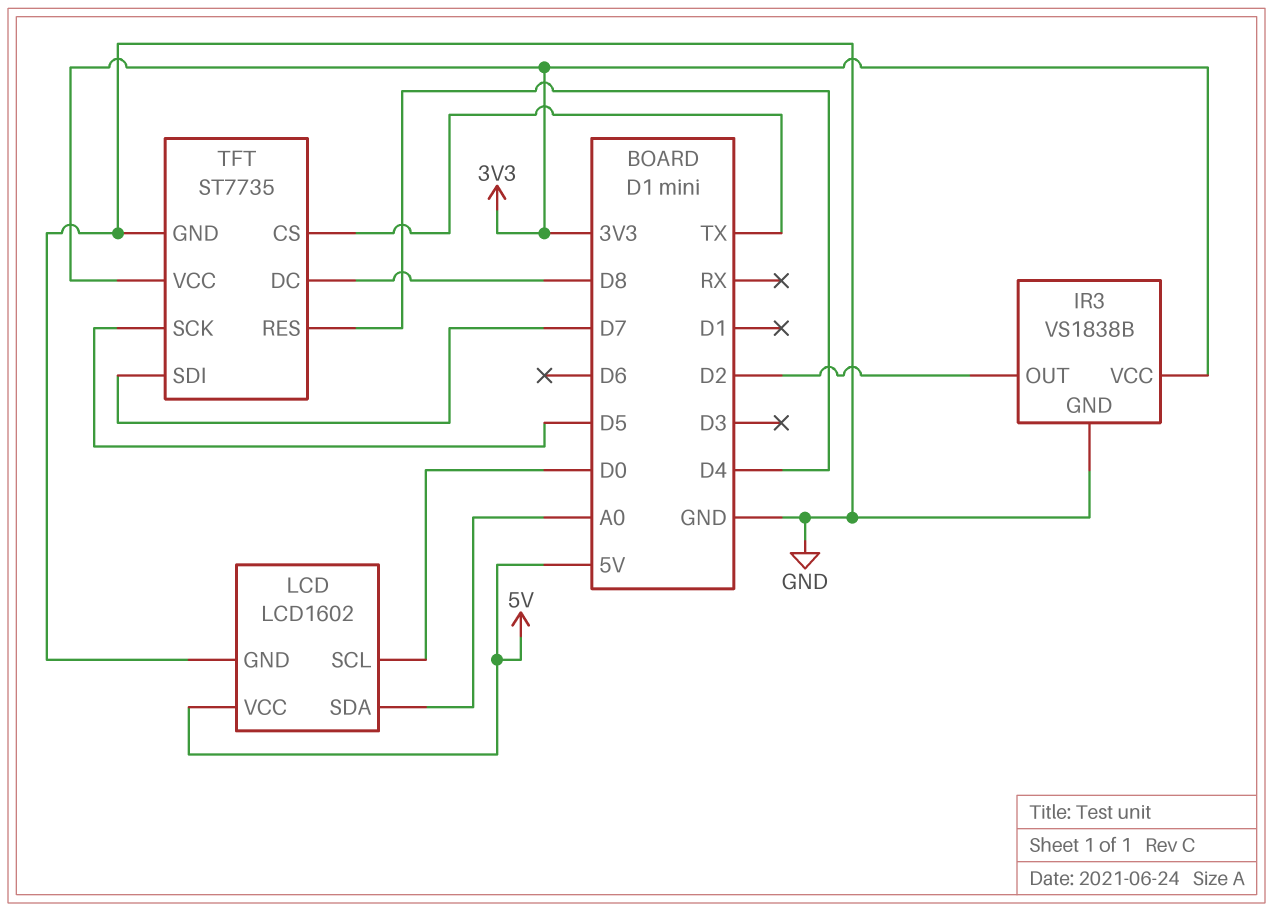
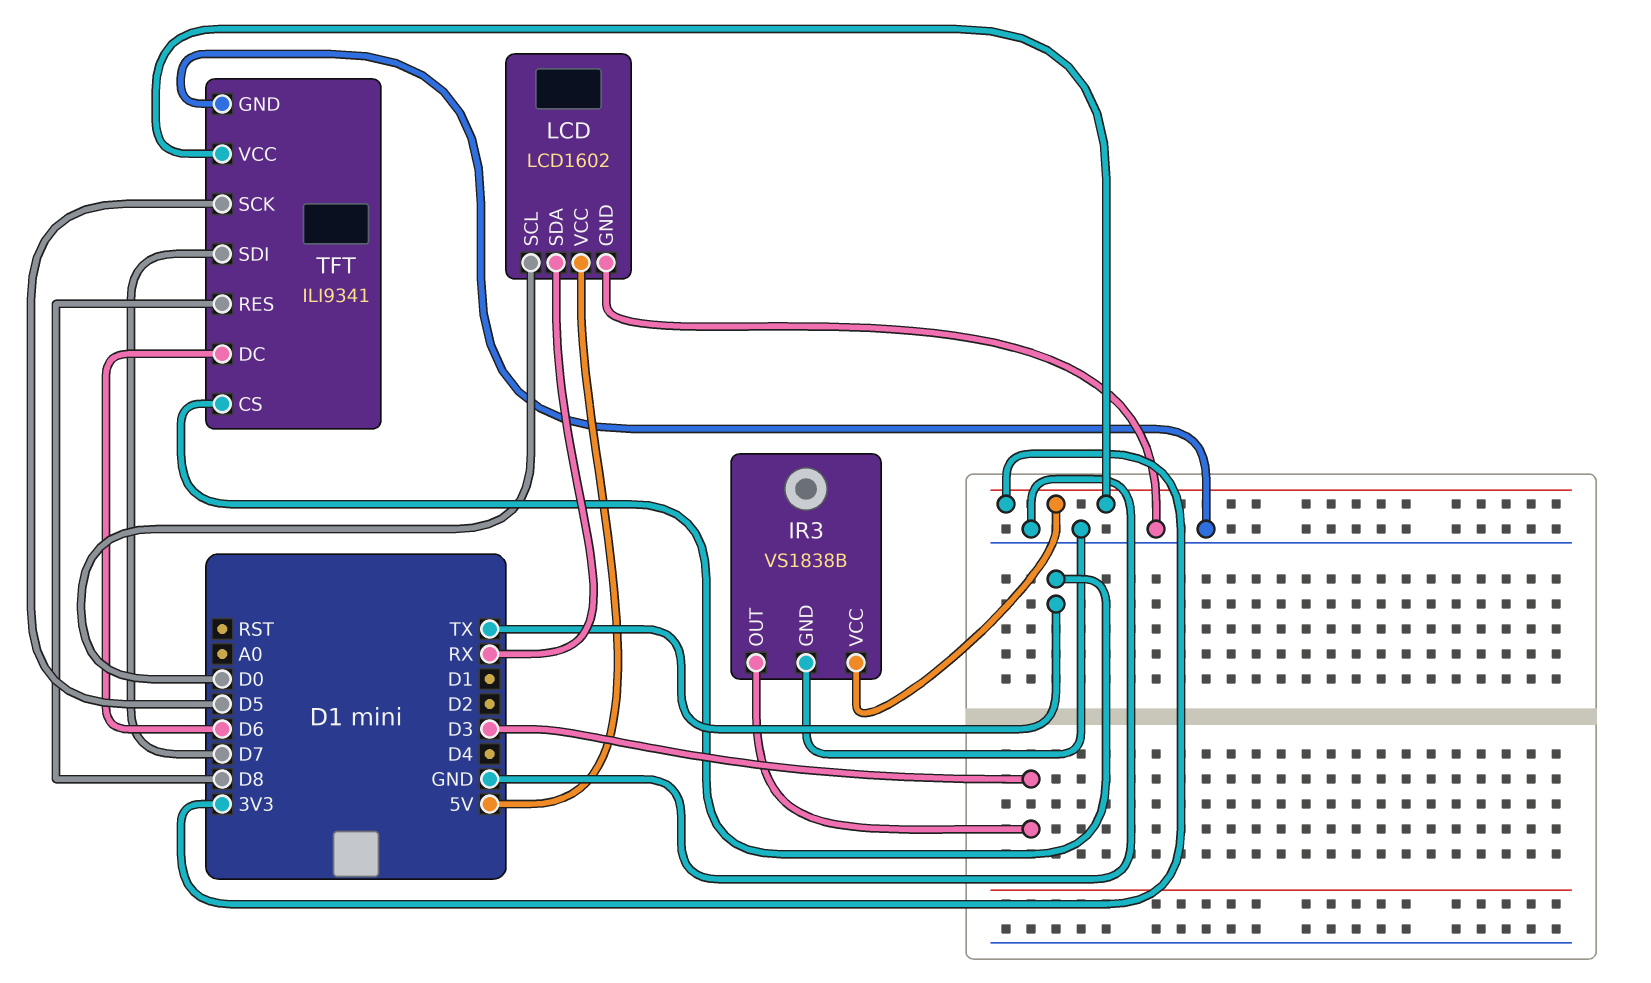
IR3 pin OUT: D2 -> D3
LCD pin SDA: A0 -> RX
TFT: ST7735 -> ILI9341
TFT pin DC: D8 -> D6
TFT pin RES: D4 -> D8

